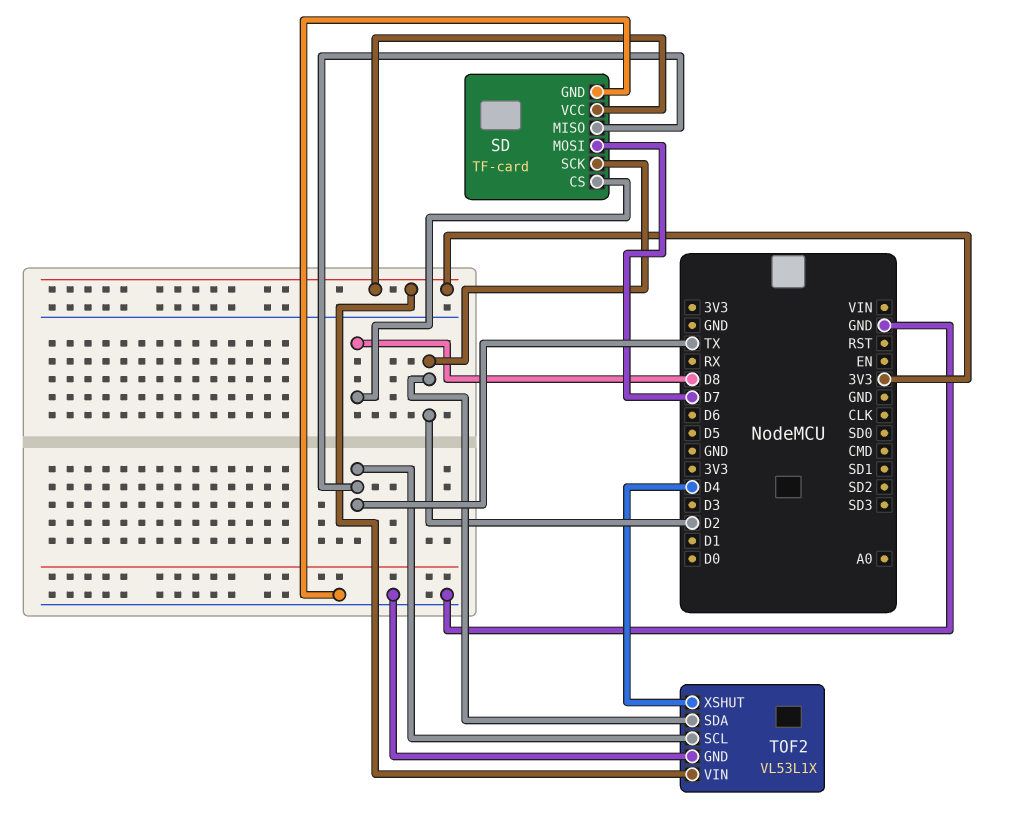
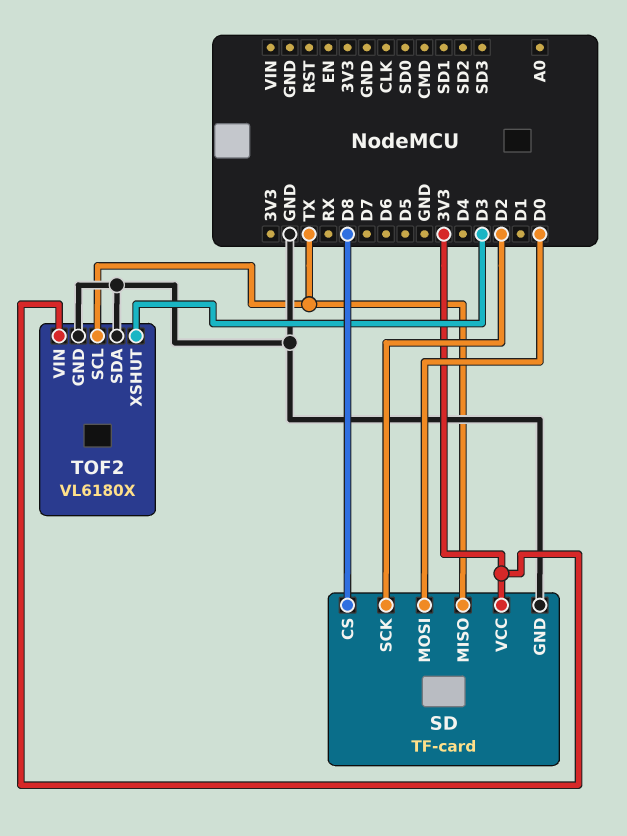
SD pin MOSI: D7 -> D0
TOF2: VL53L1X -> VL6180X
TOF2 pin SDA: D2 -> GND
TOF2 pin XSHUT: D4 -> D3

